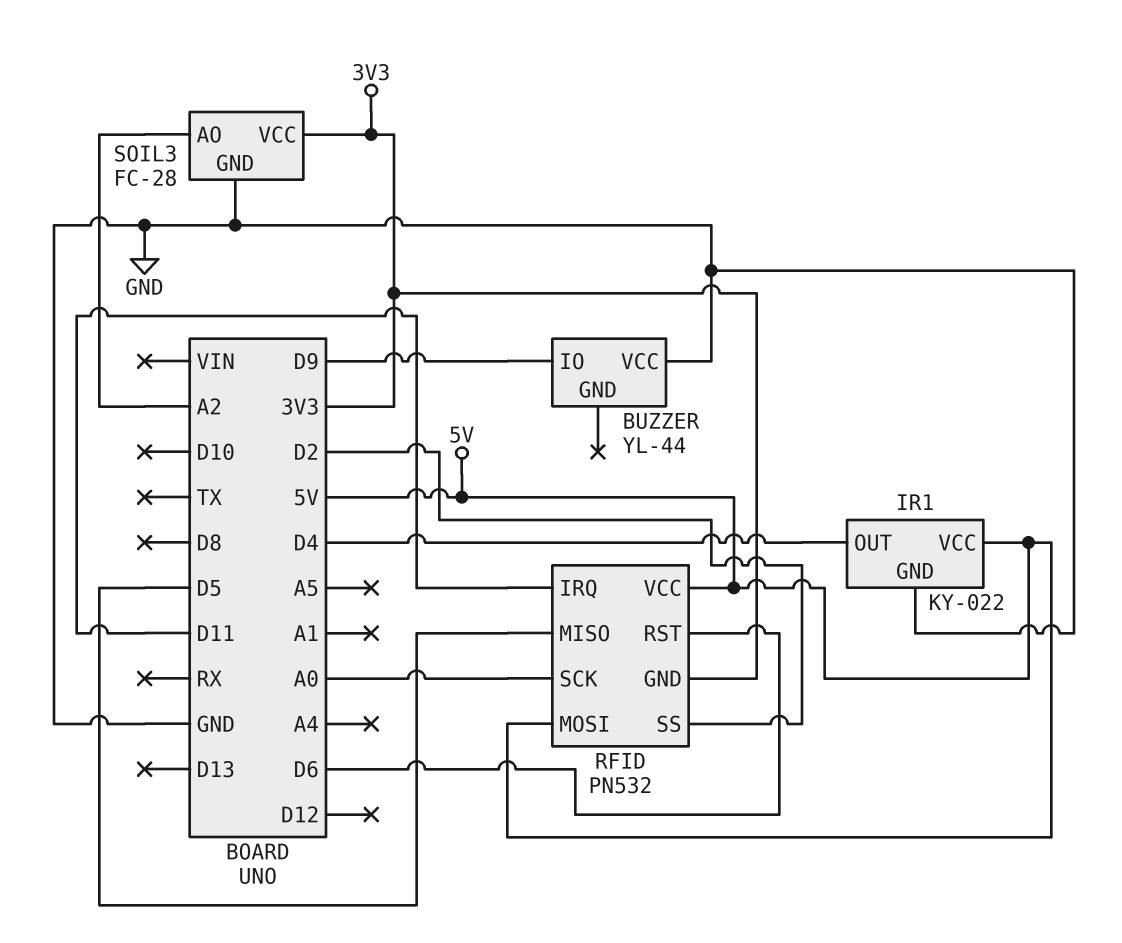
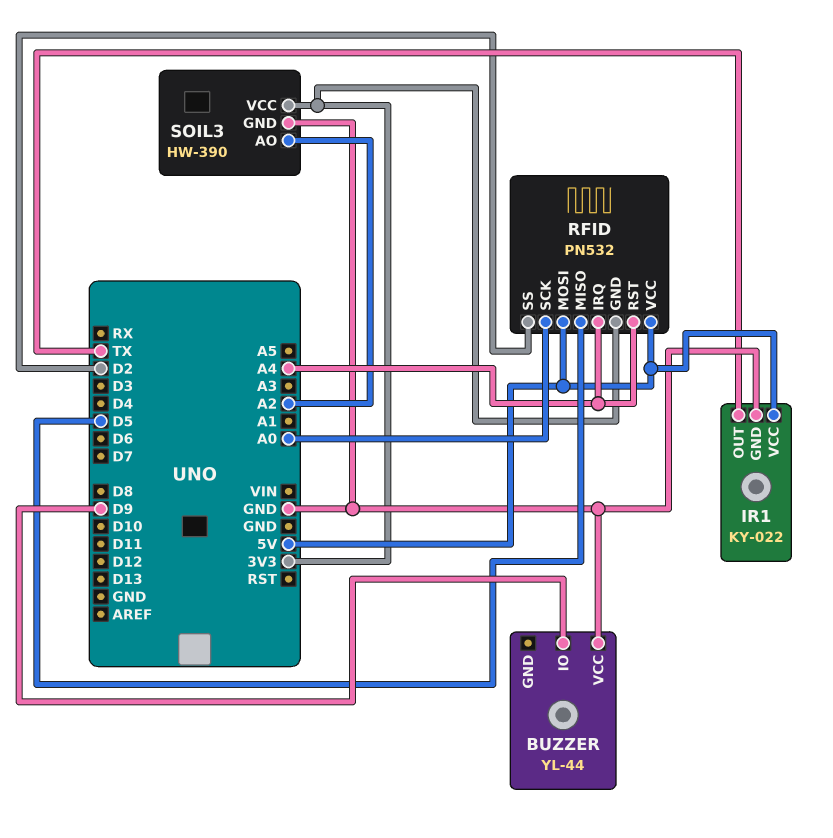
IR1 pin OUT: D4 -> TX
RFID pin IRQ: D11 -> A4
RFID pin RST: D6 -> A4
SOIL3: FC-28 -> HW-390

